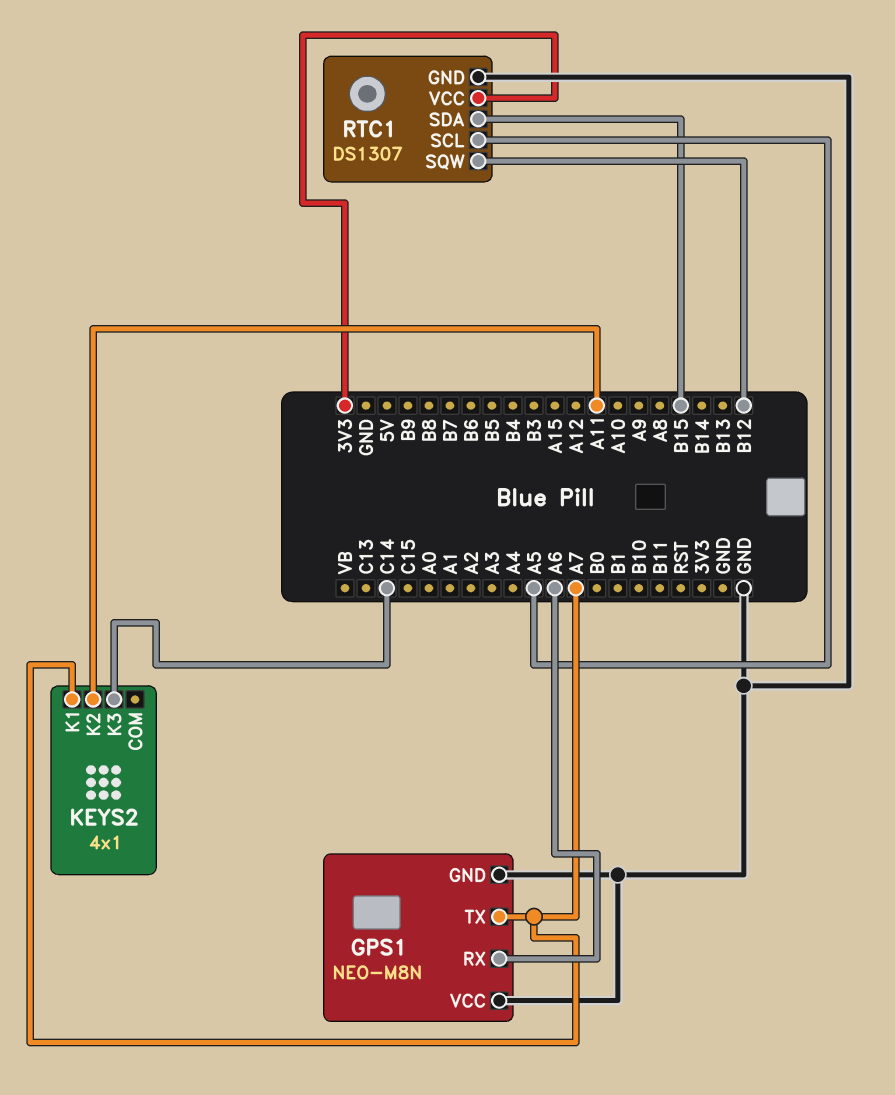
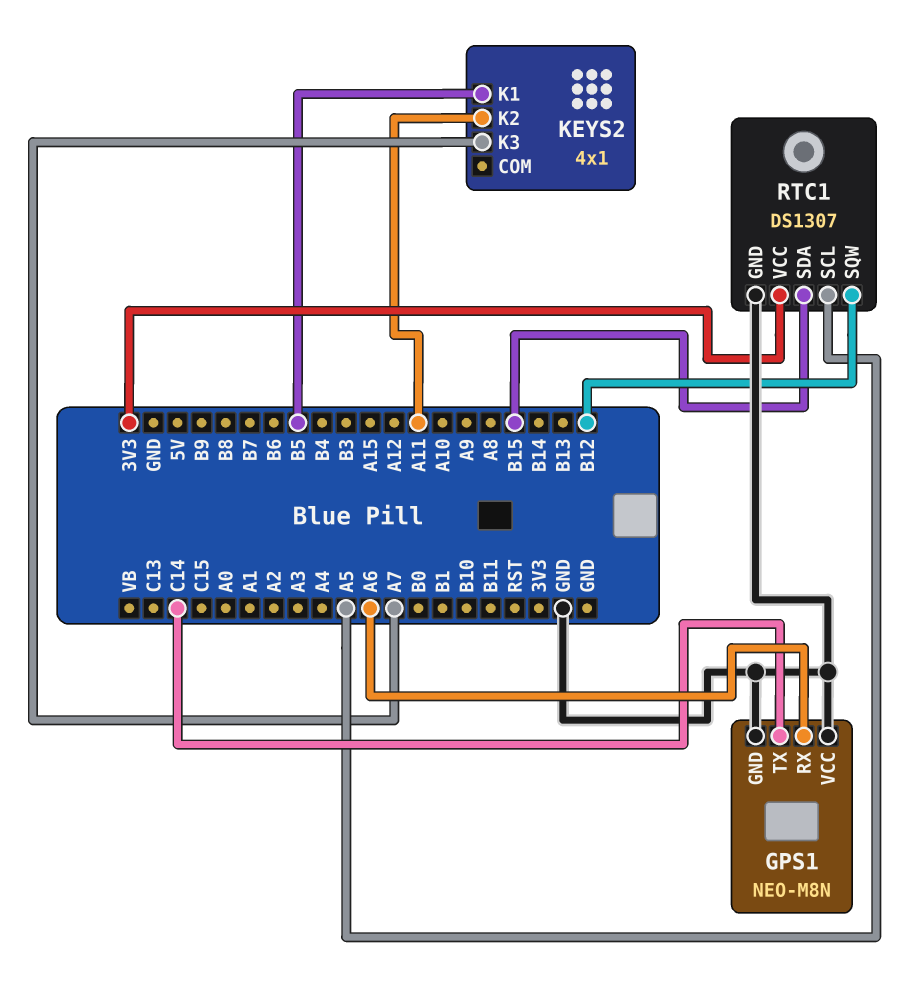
GPS1 pin TX: A7 -> C14
KEYS2 pin K1: A7 -> B5
KEYS2 pin K3: C14 -> A7

